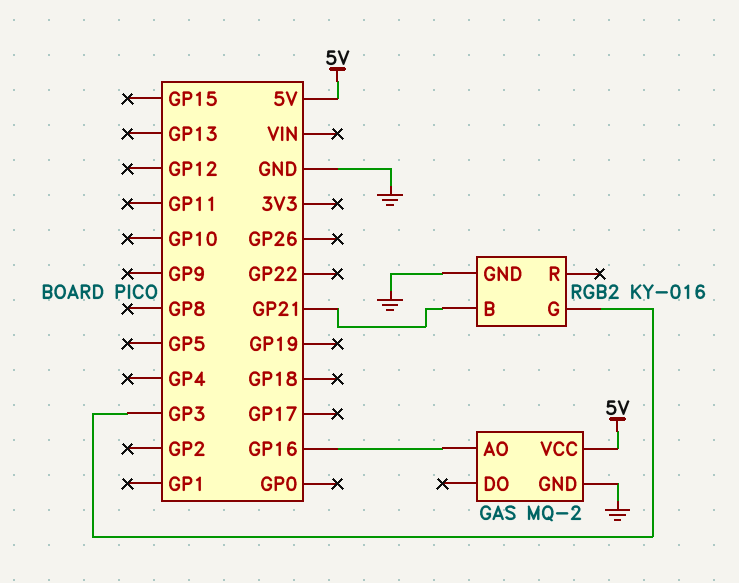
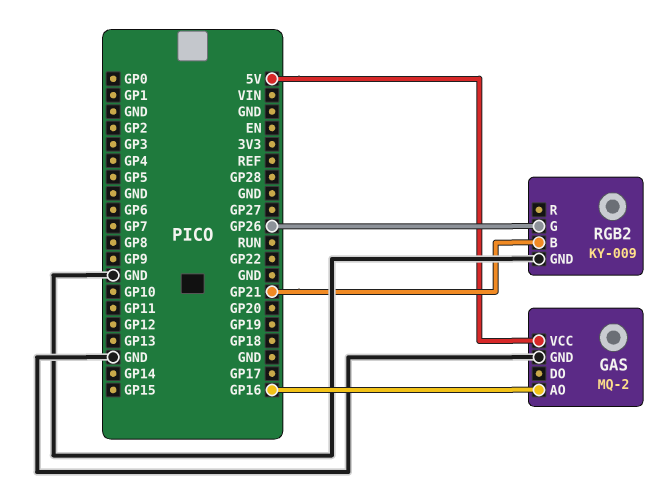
RGB2: KY-016 -> KY-009
RGB2 pin G: GP3 -> GP26

